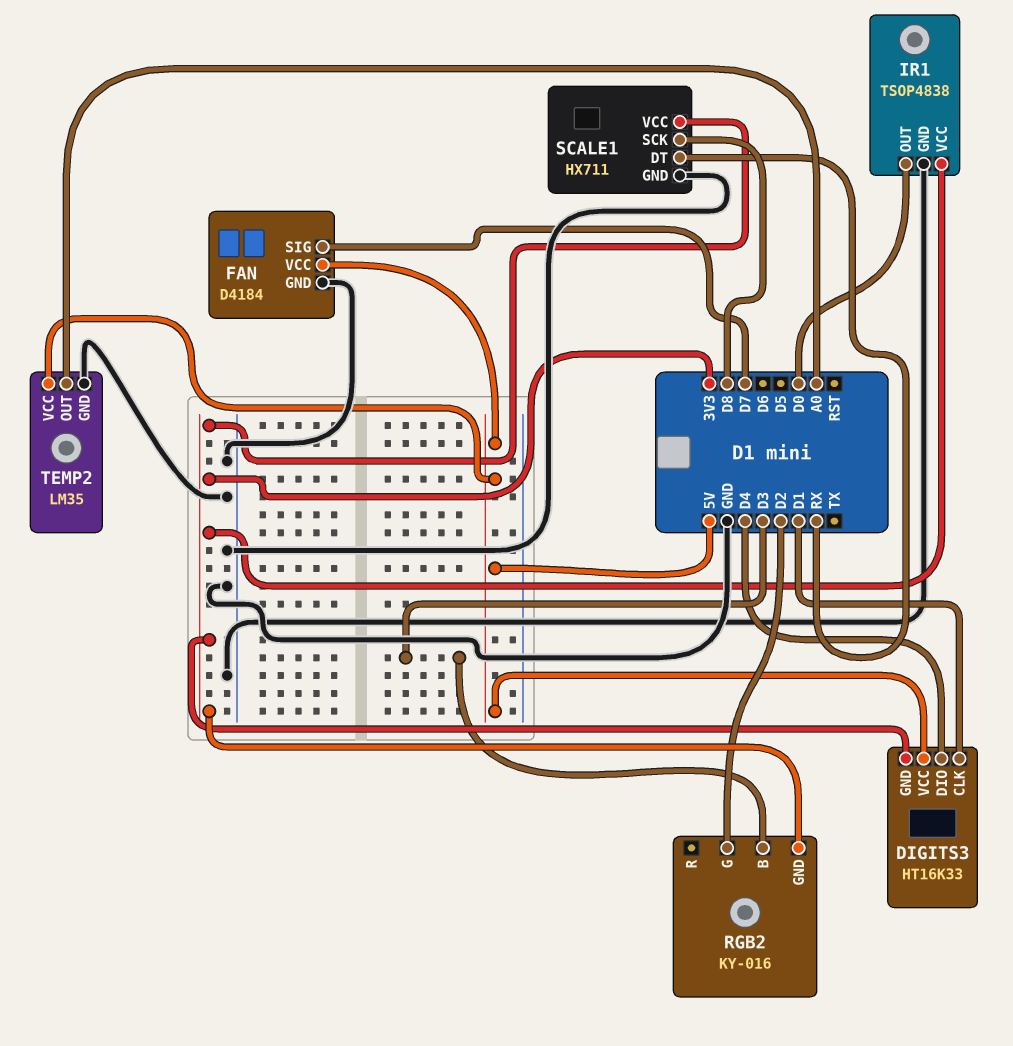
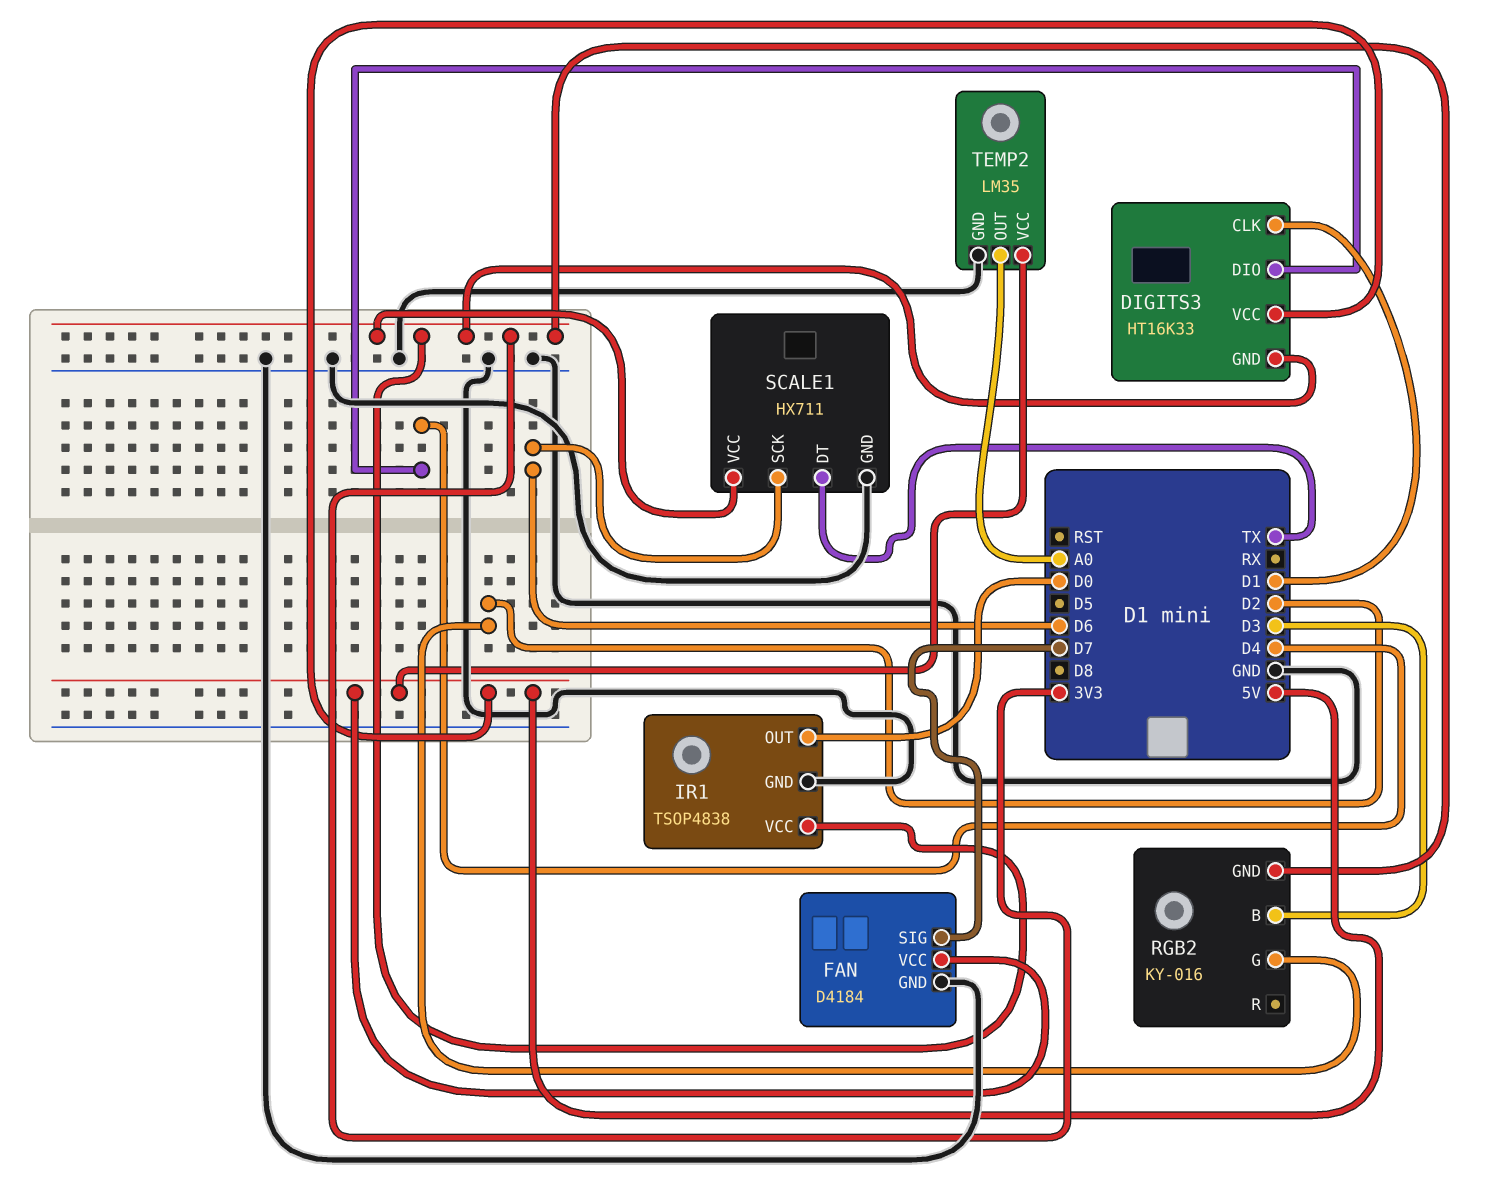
SCALE1 pin DT: RX -> TX
SCALE1 pin SCK: D8 -> D6

